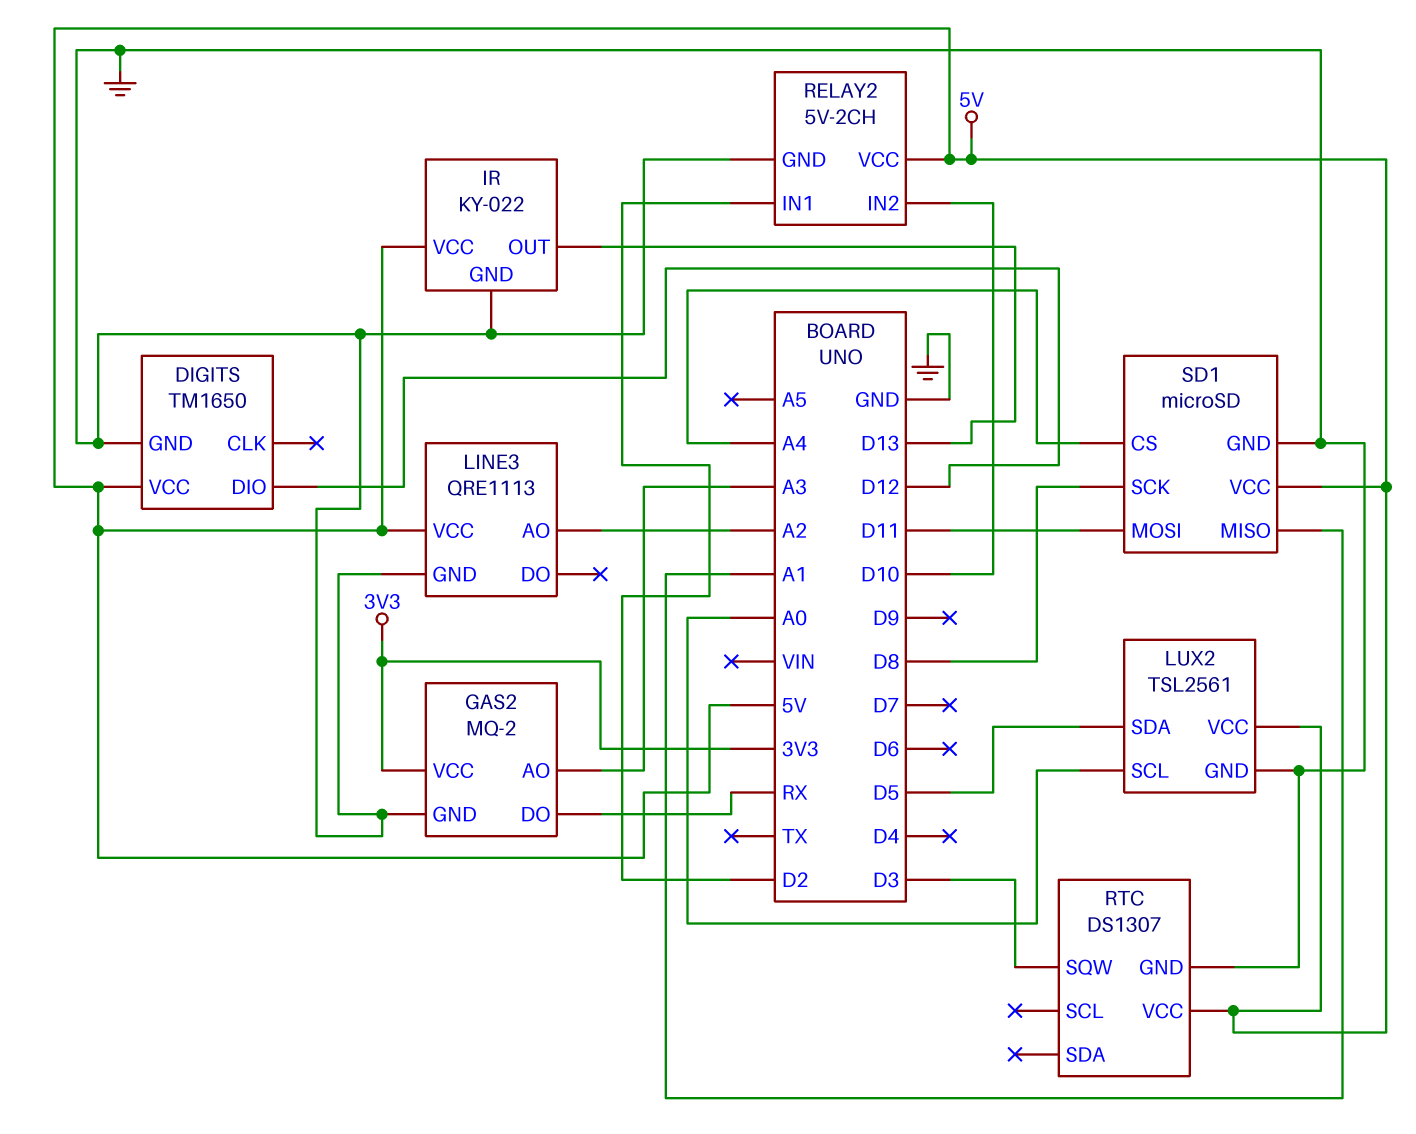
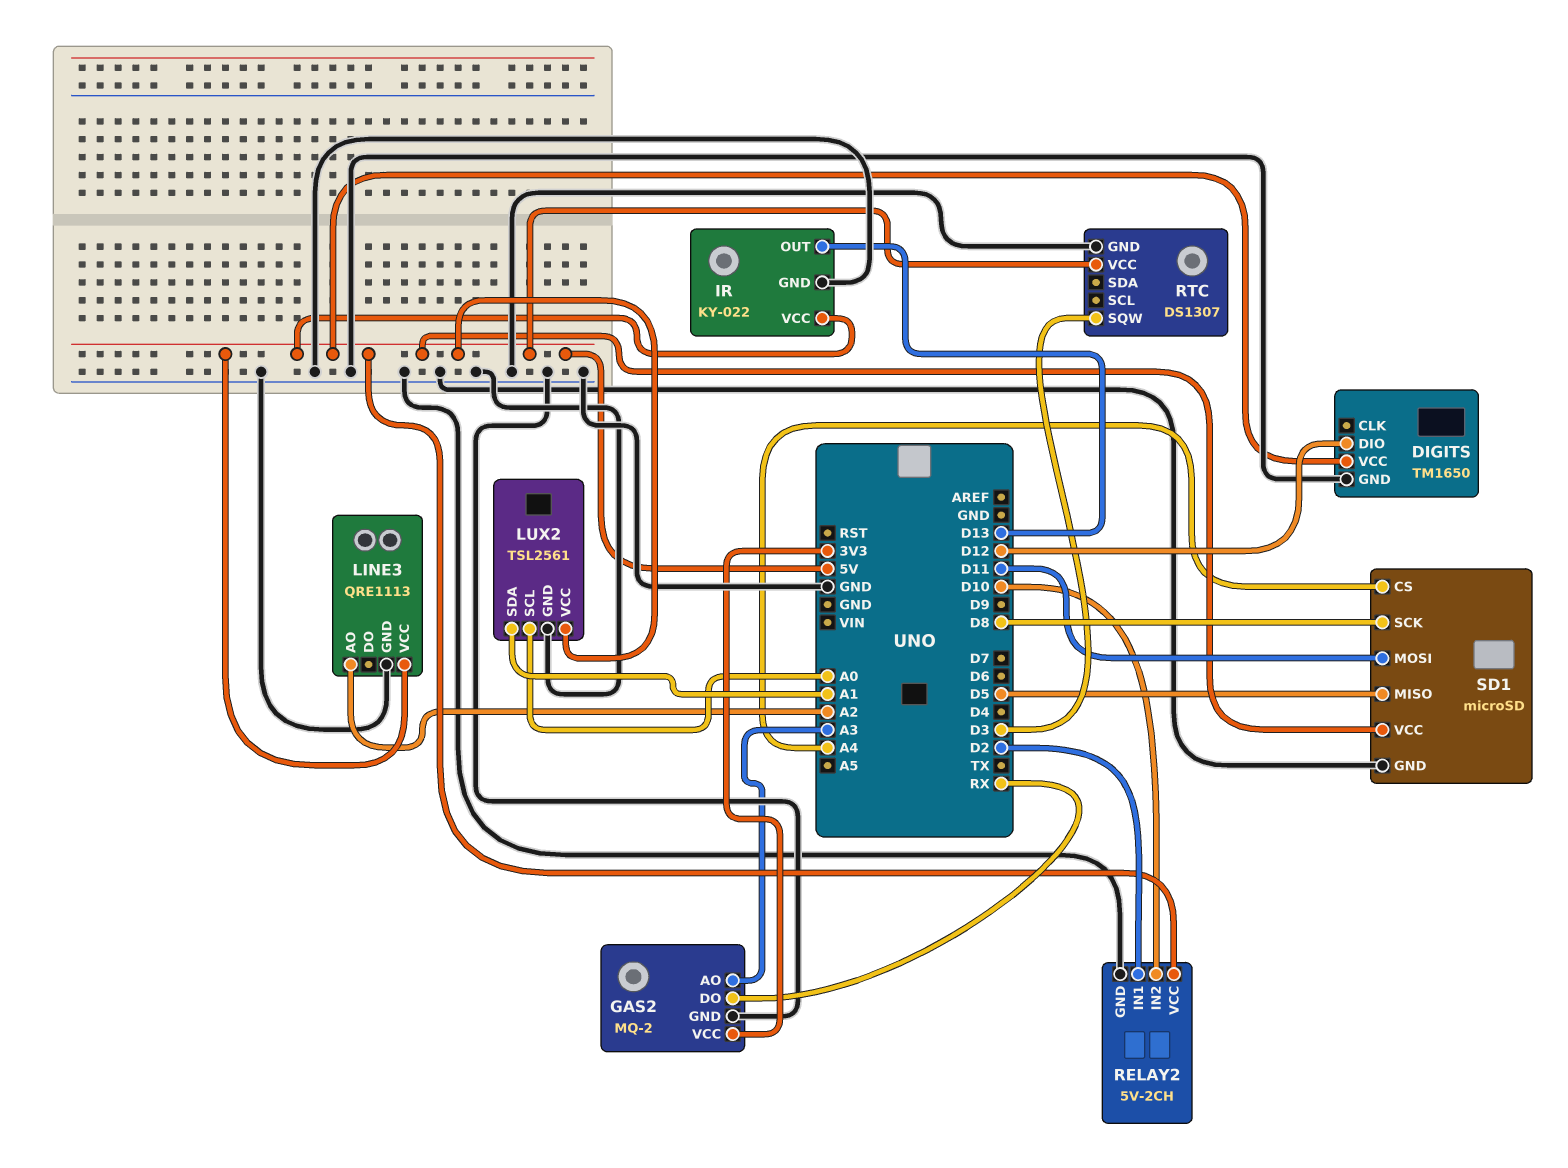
LUX2 pin SDA: D5 -> A1
SD1 pin MISO: A1 -> D5

